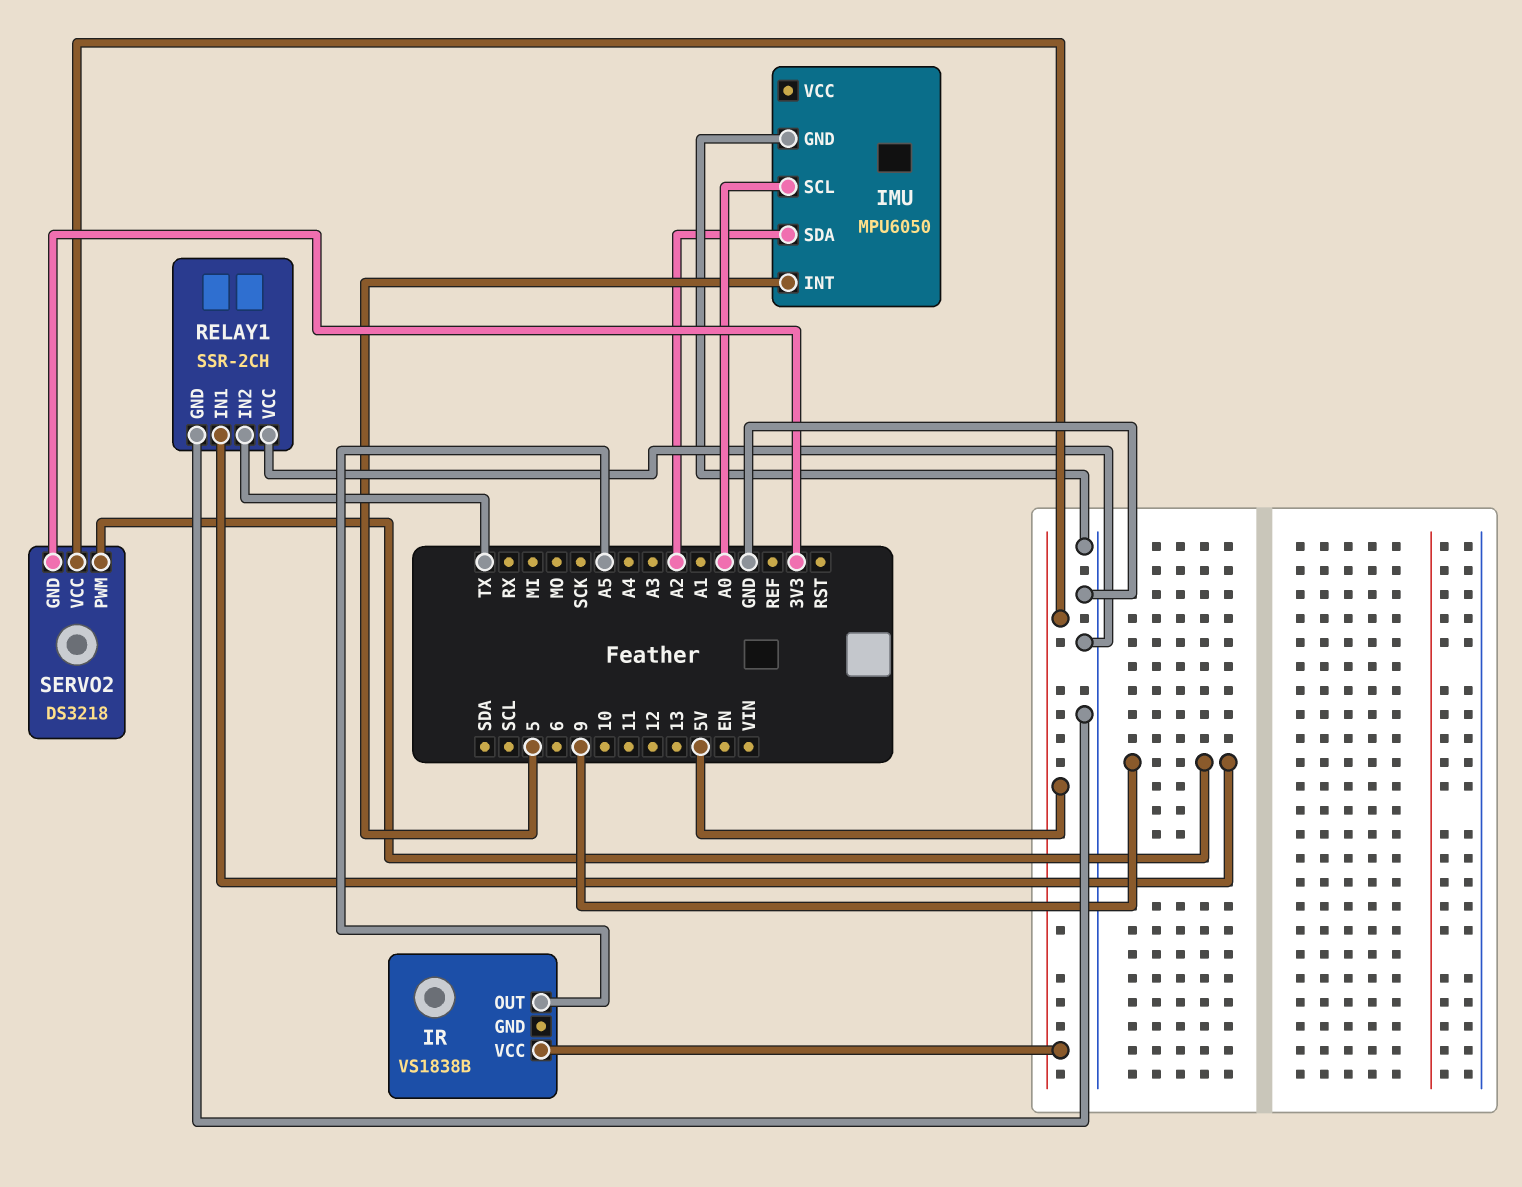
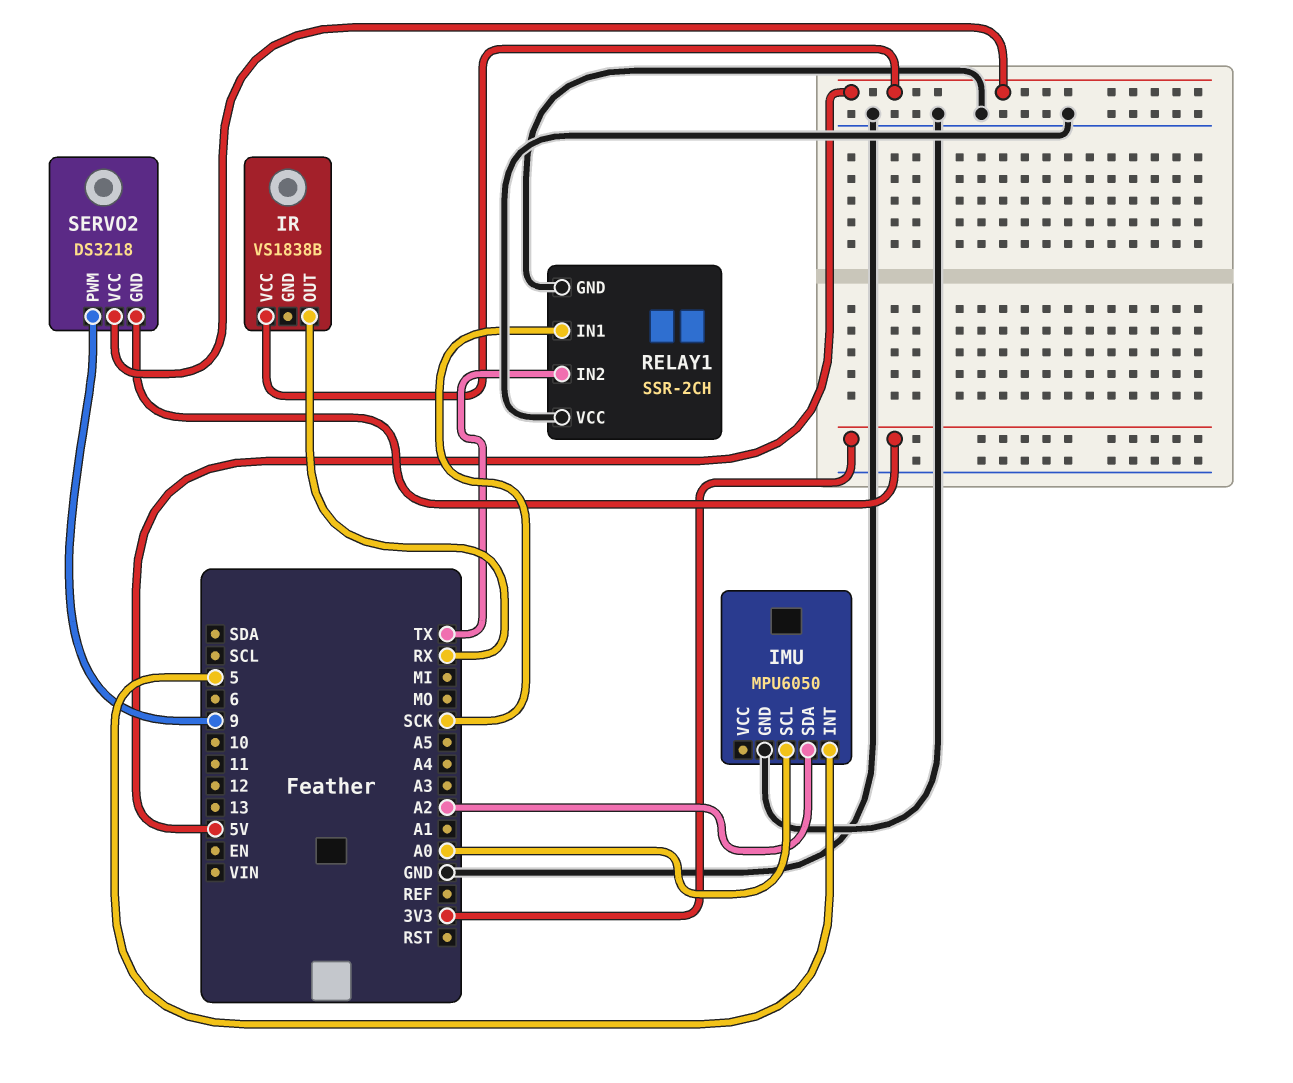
IR pin OUT: A5 -> RX
RELAY1 pin IN1: 9 -> SCK

